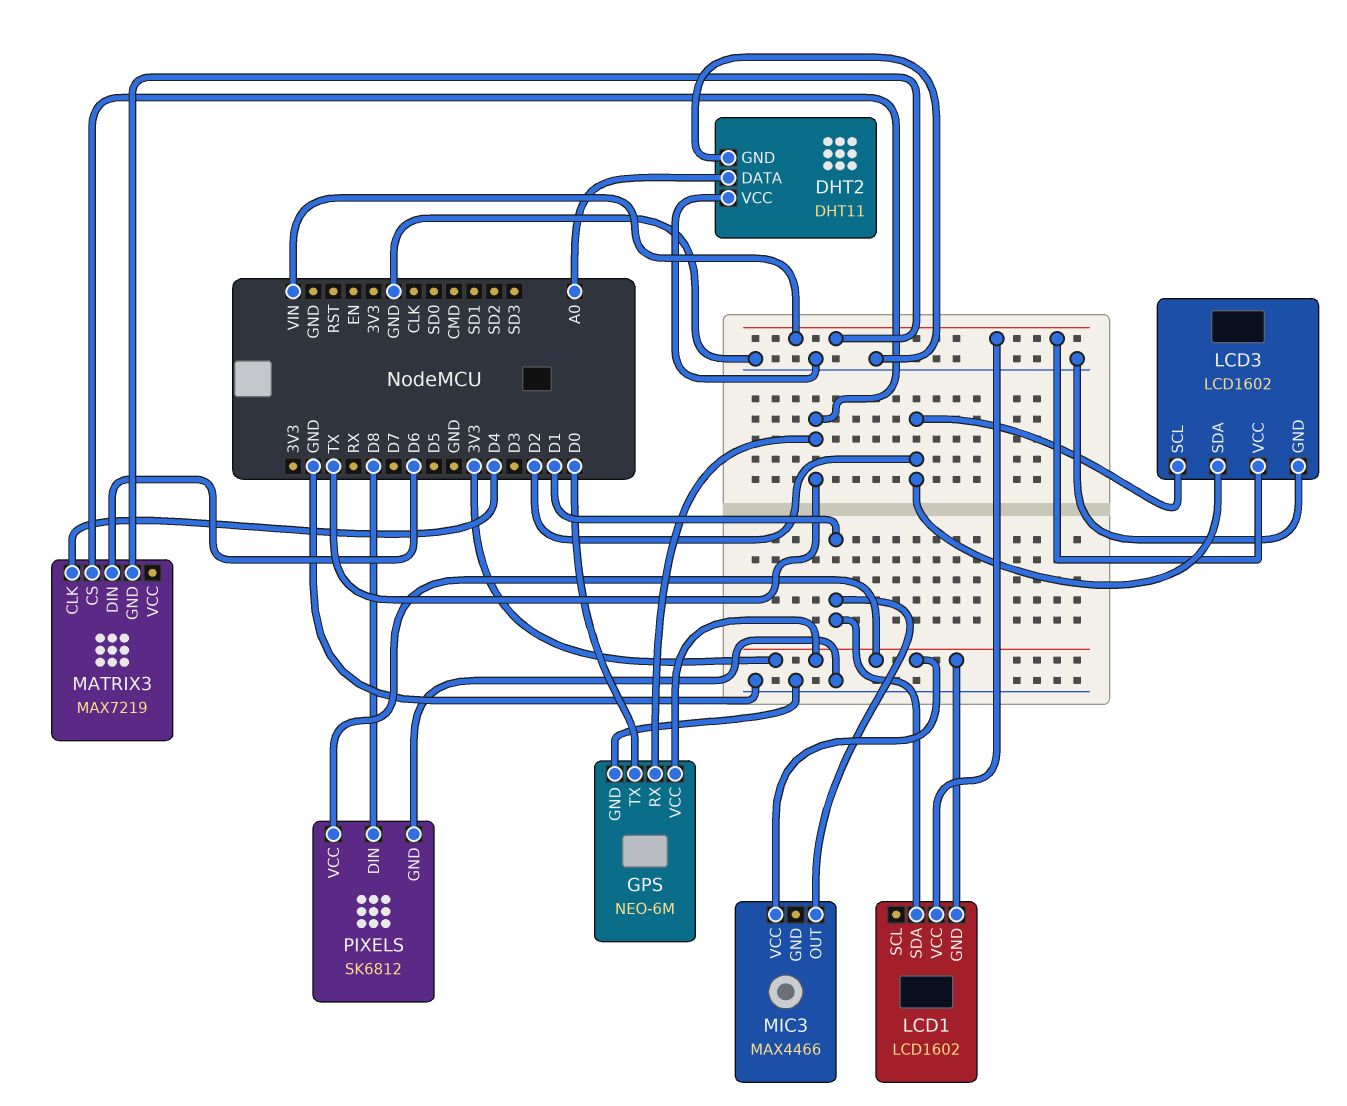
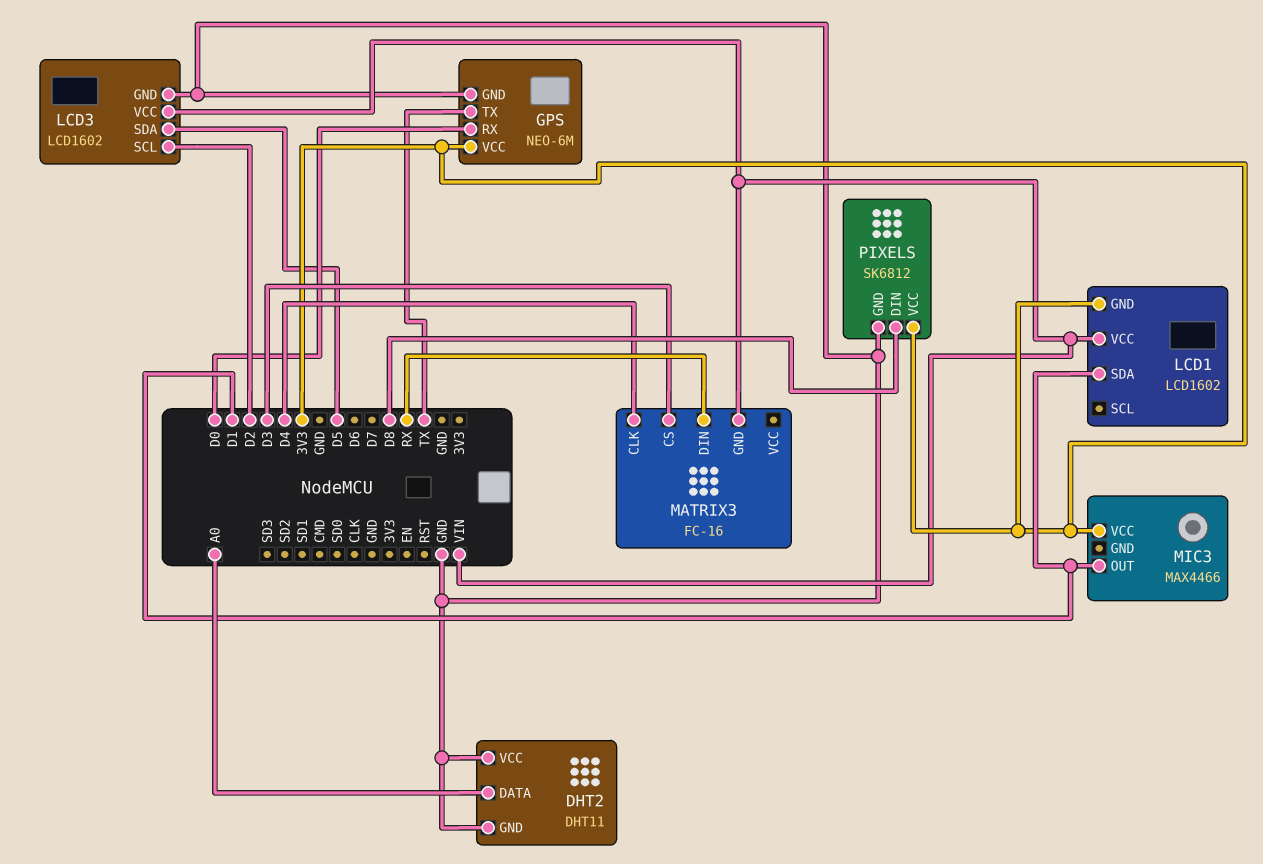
GPS pin RX: TX -> D0
GPS pin TX: D0 -> TX
LCD3 pin SDA: D2 -> D5
MATRIX3: MAX7219 -> FC-16
MATRIX3 pin CS: TX -> D3
MATRIX3 pin DIN: D6 -> RX

